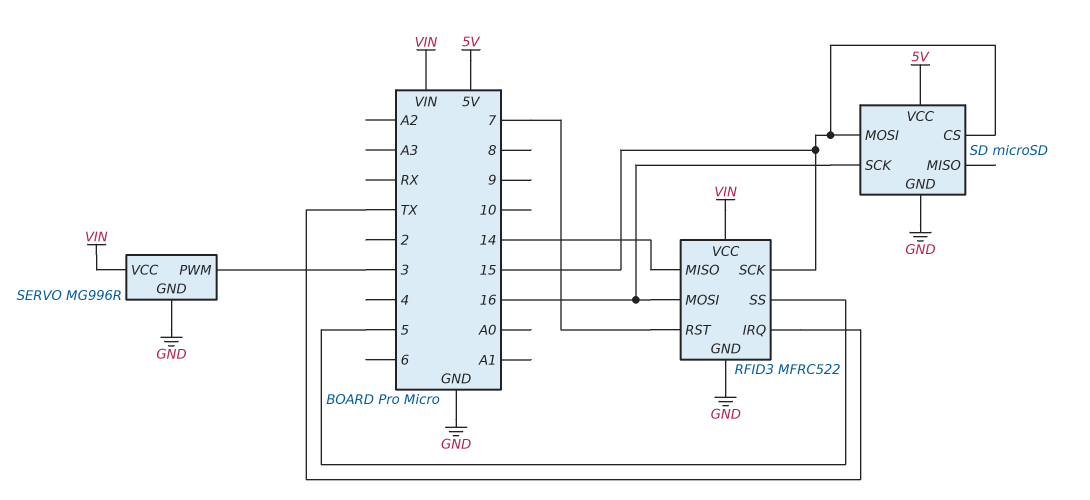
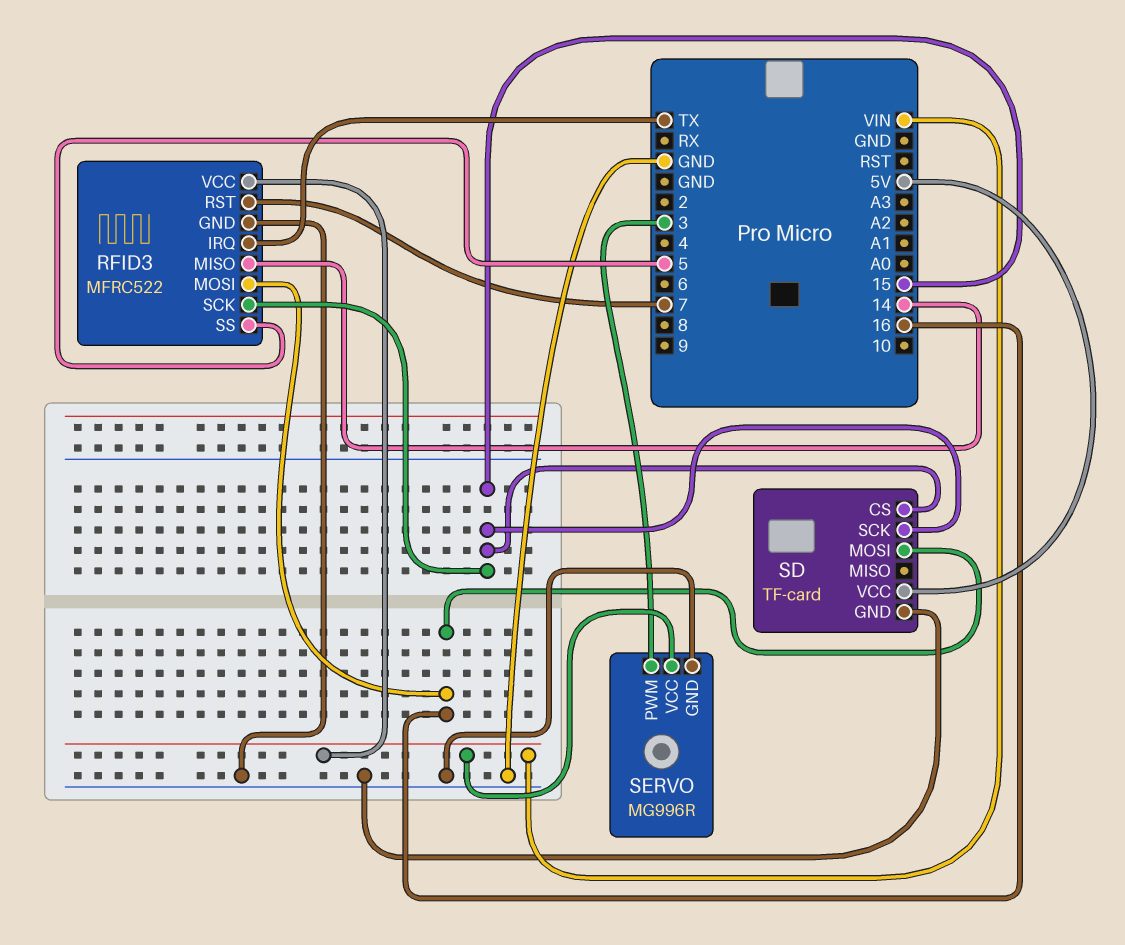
SD: microSD -> TF-card
SD pin MOSI: 15 -> 16
SD pin SCK: 16 -> 15

